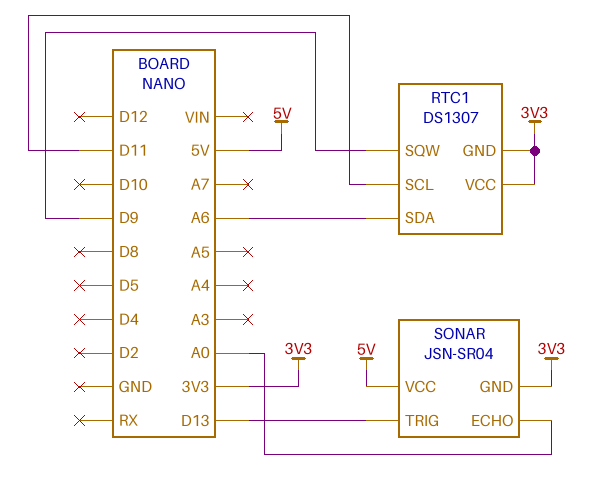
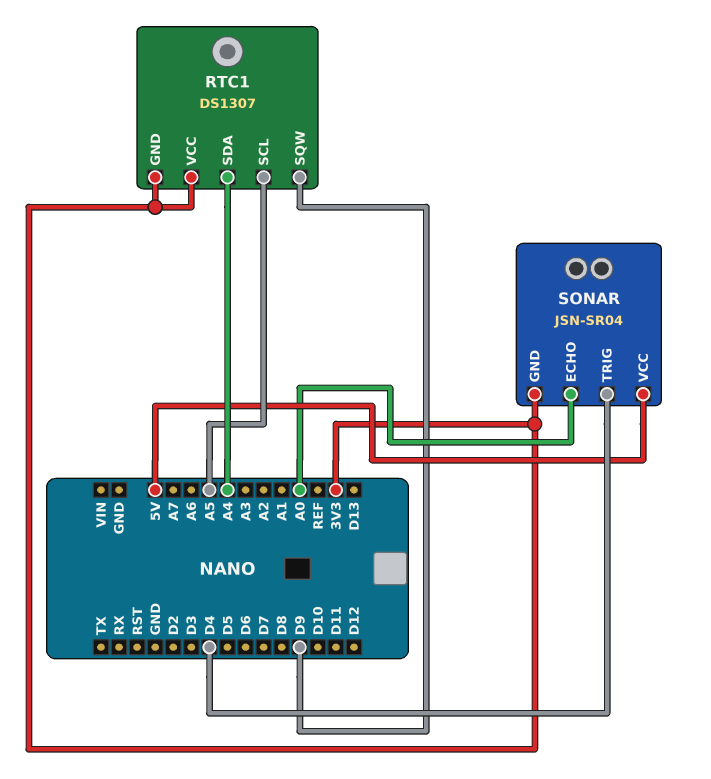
RTC1 pin SCL: D11 -> A5
RTC1 pin SDA: A6 -> A4
SONAR pin TRIG: D13 -> D4

